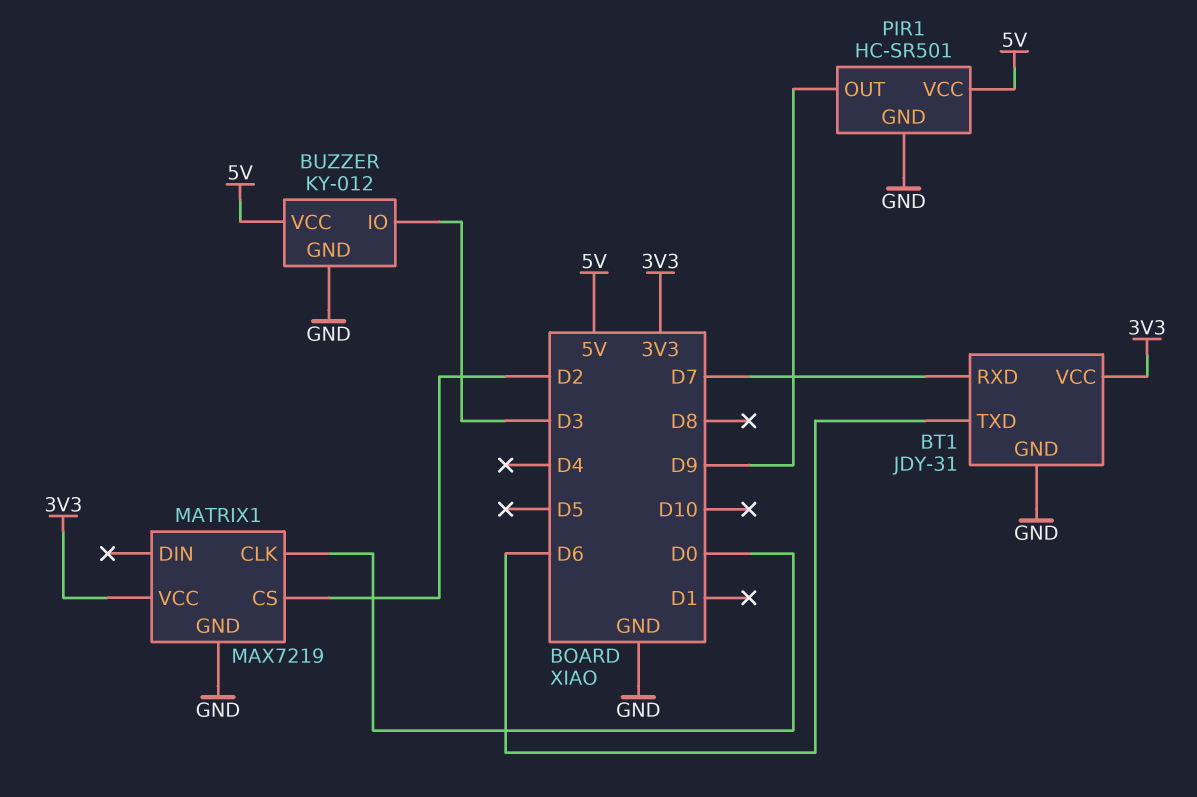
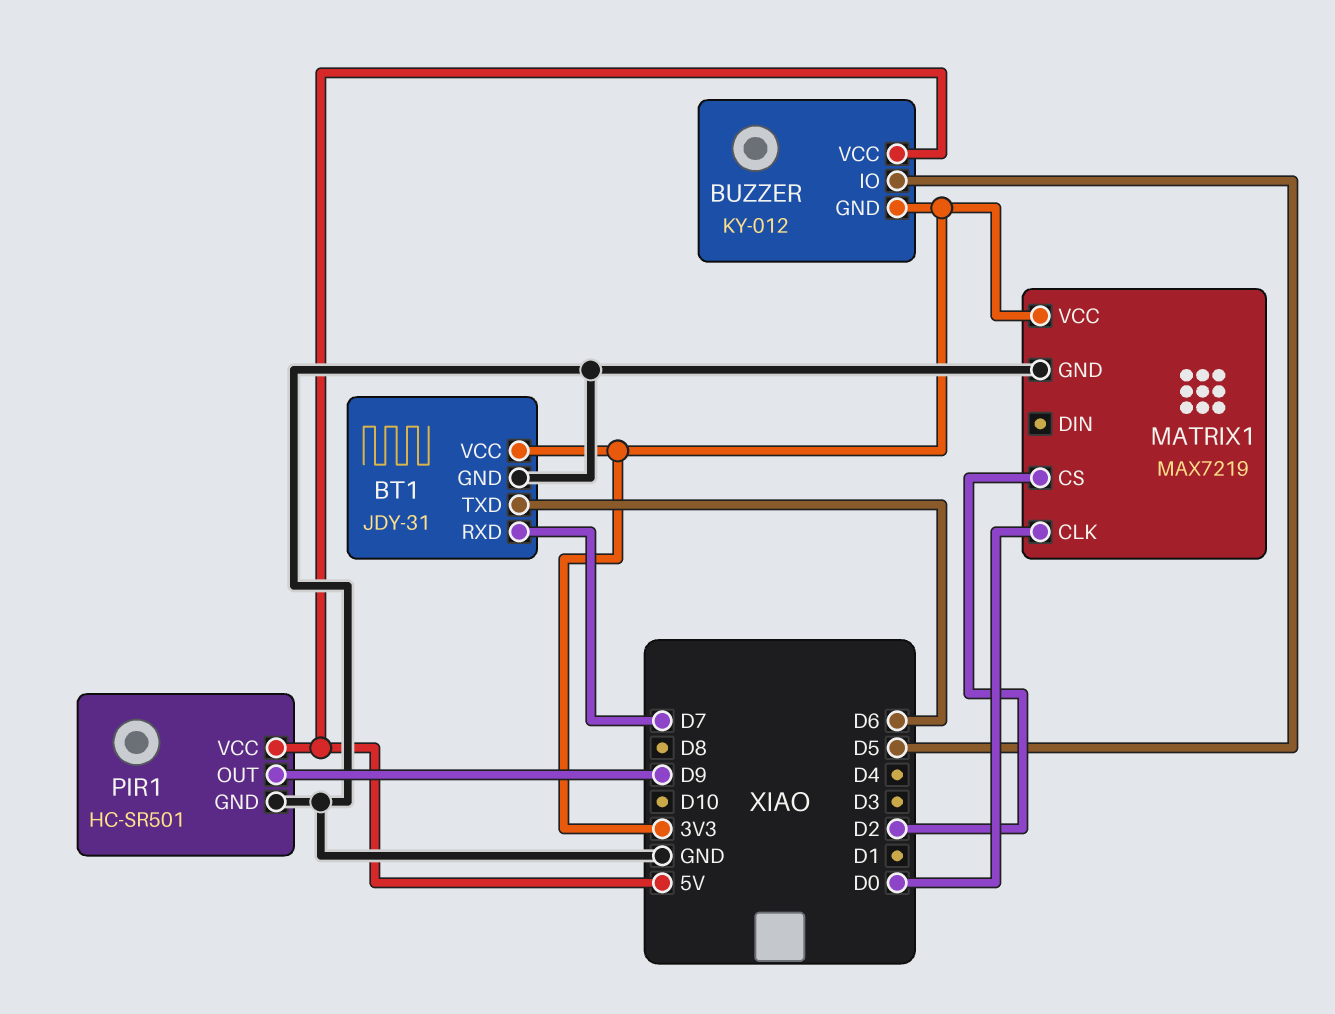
BUZZER pin GND: GND -> 3V3
BUZZER pin IO: D3 -> D5

